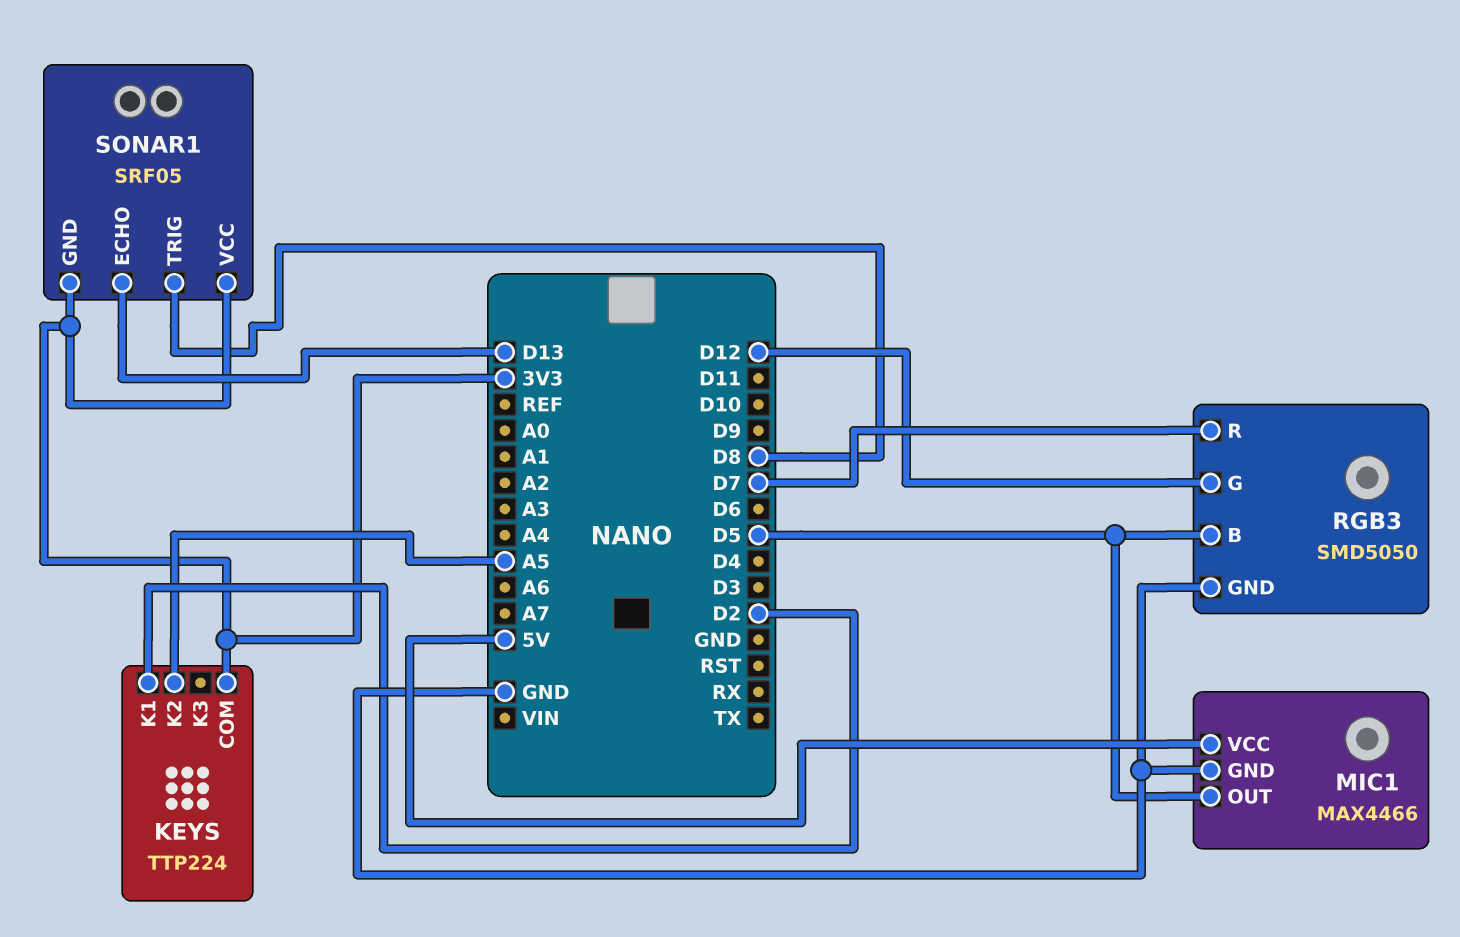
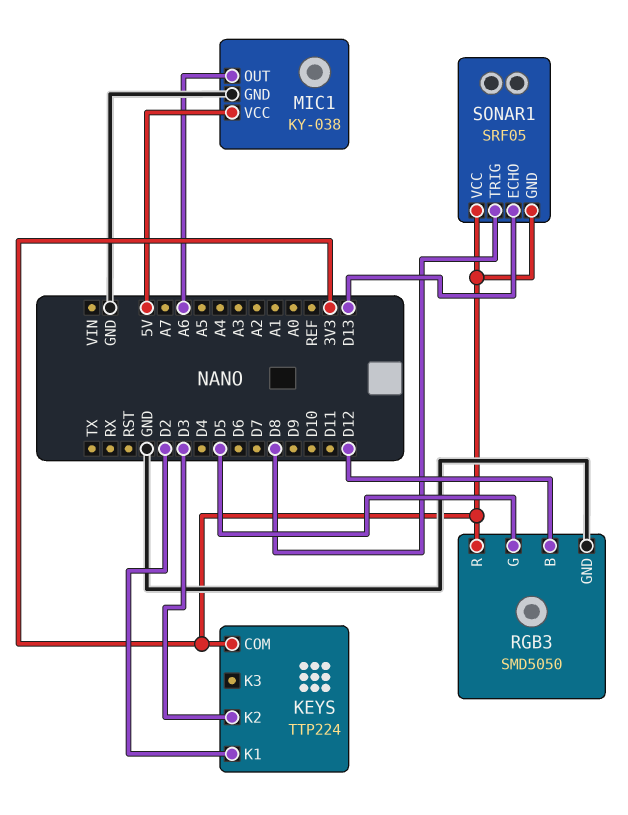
KEYS pin K2: A5 -> D3
MIC1: MAX4466 -> KY-038
MIC1 pin OUT: D5 -> A6
RGB3 pin B: D5 -> D12
RGB3 pin G: D12 -> D5
RGB3 pin R: D7 -> 3V3

